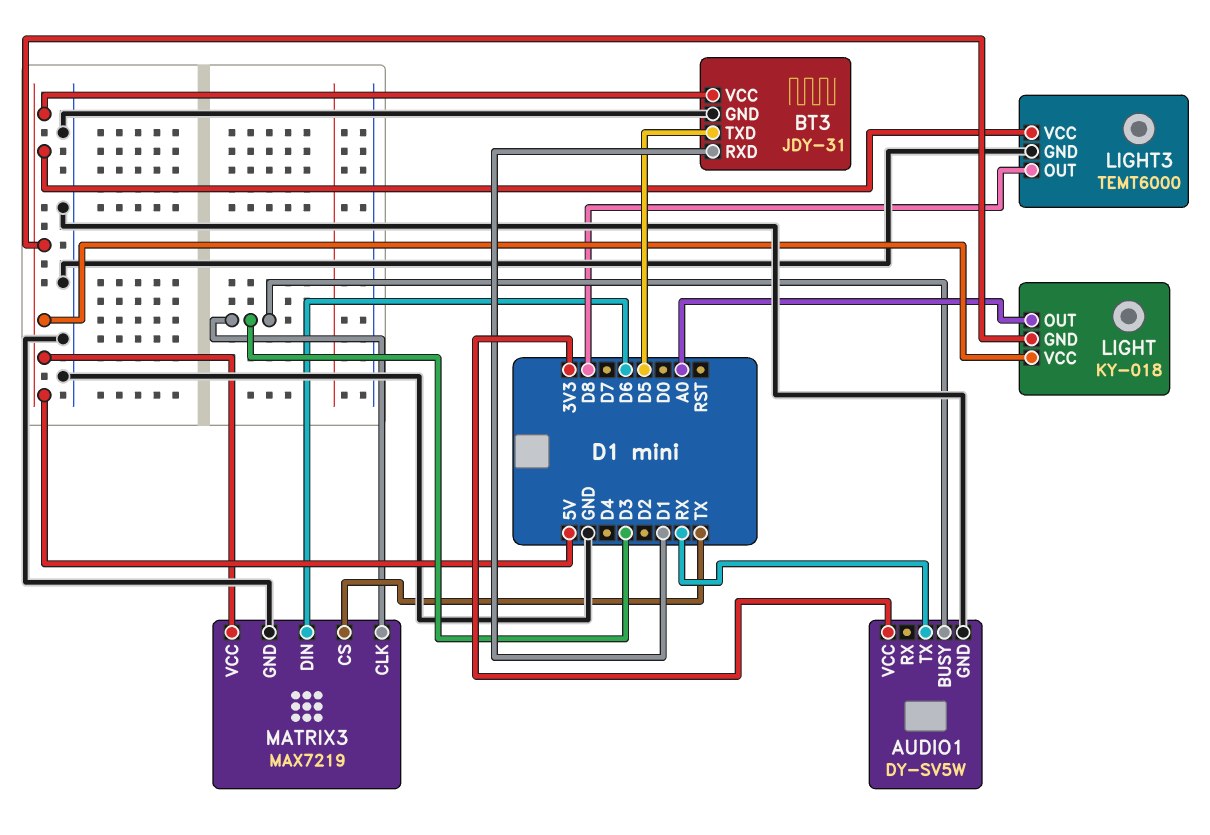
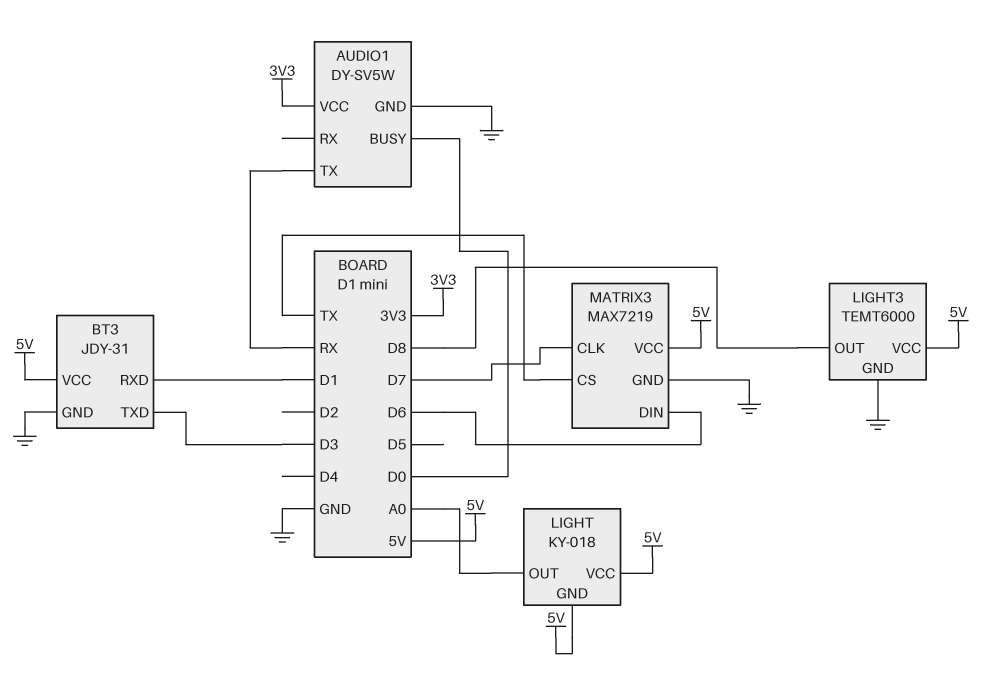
AUDIO1 pin BUSY: D3 -> D0
BT3 pin TXD: D5 -> D3
MATRIX3 pin CLK: D3 -> D7

